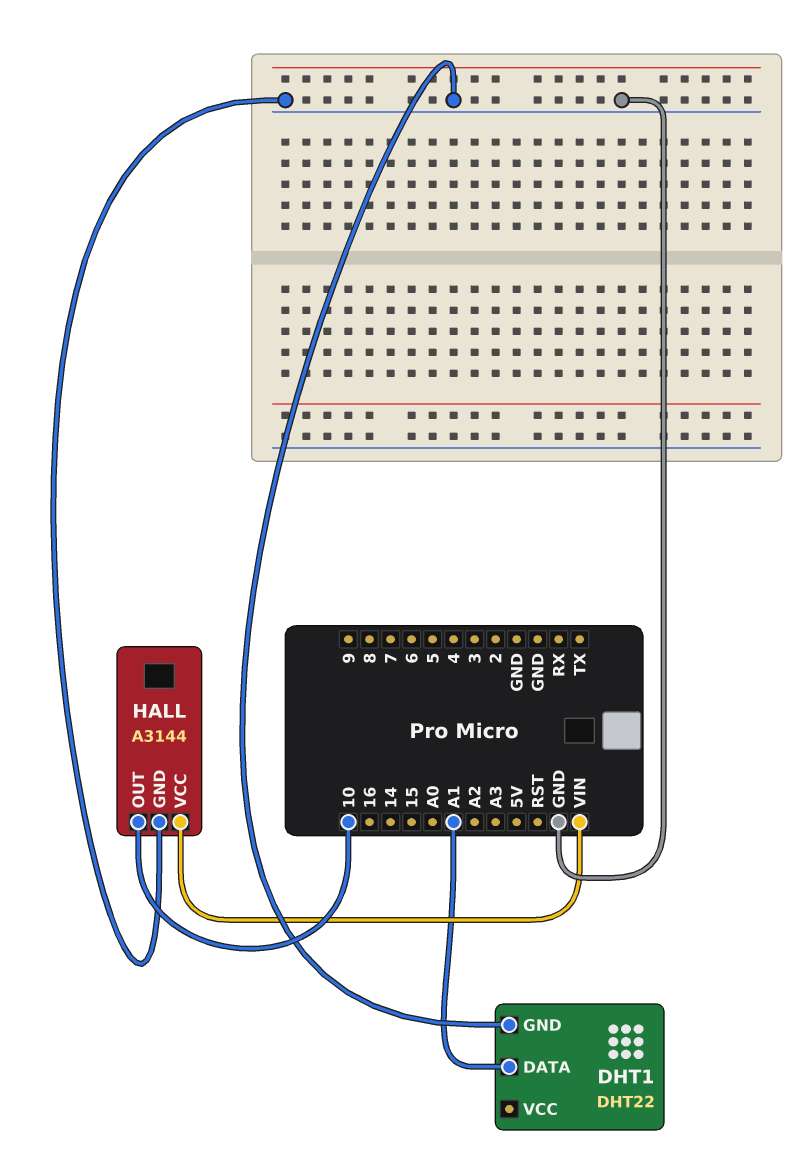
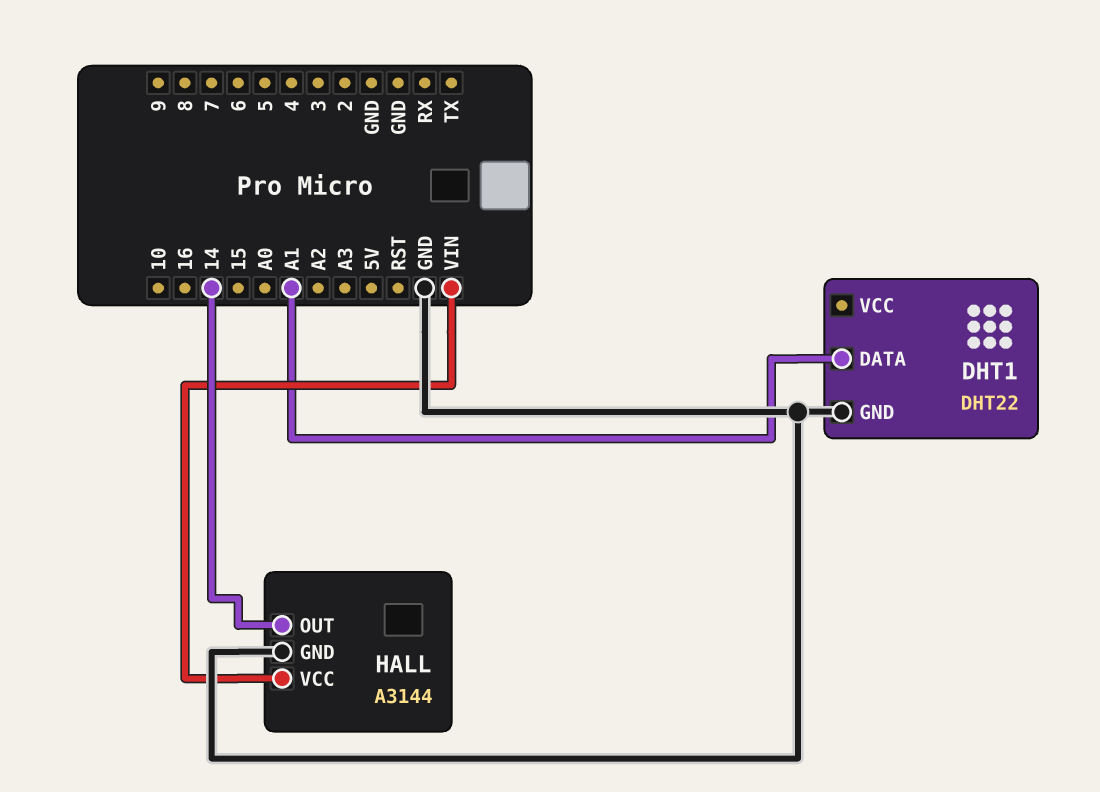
HALL pin OUT: 10 -> 14

